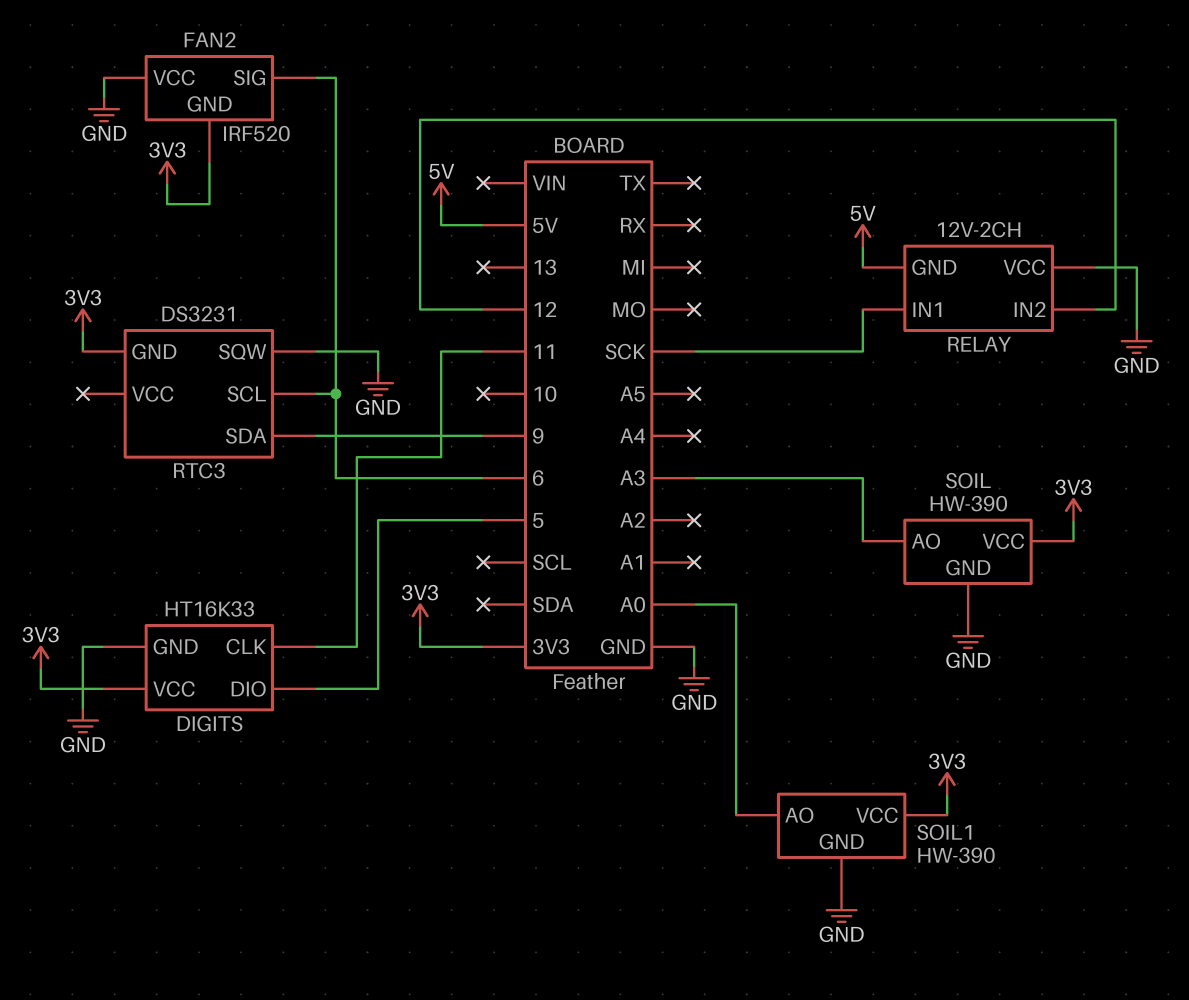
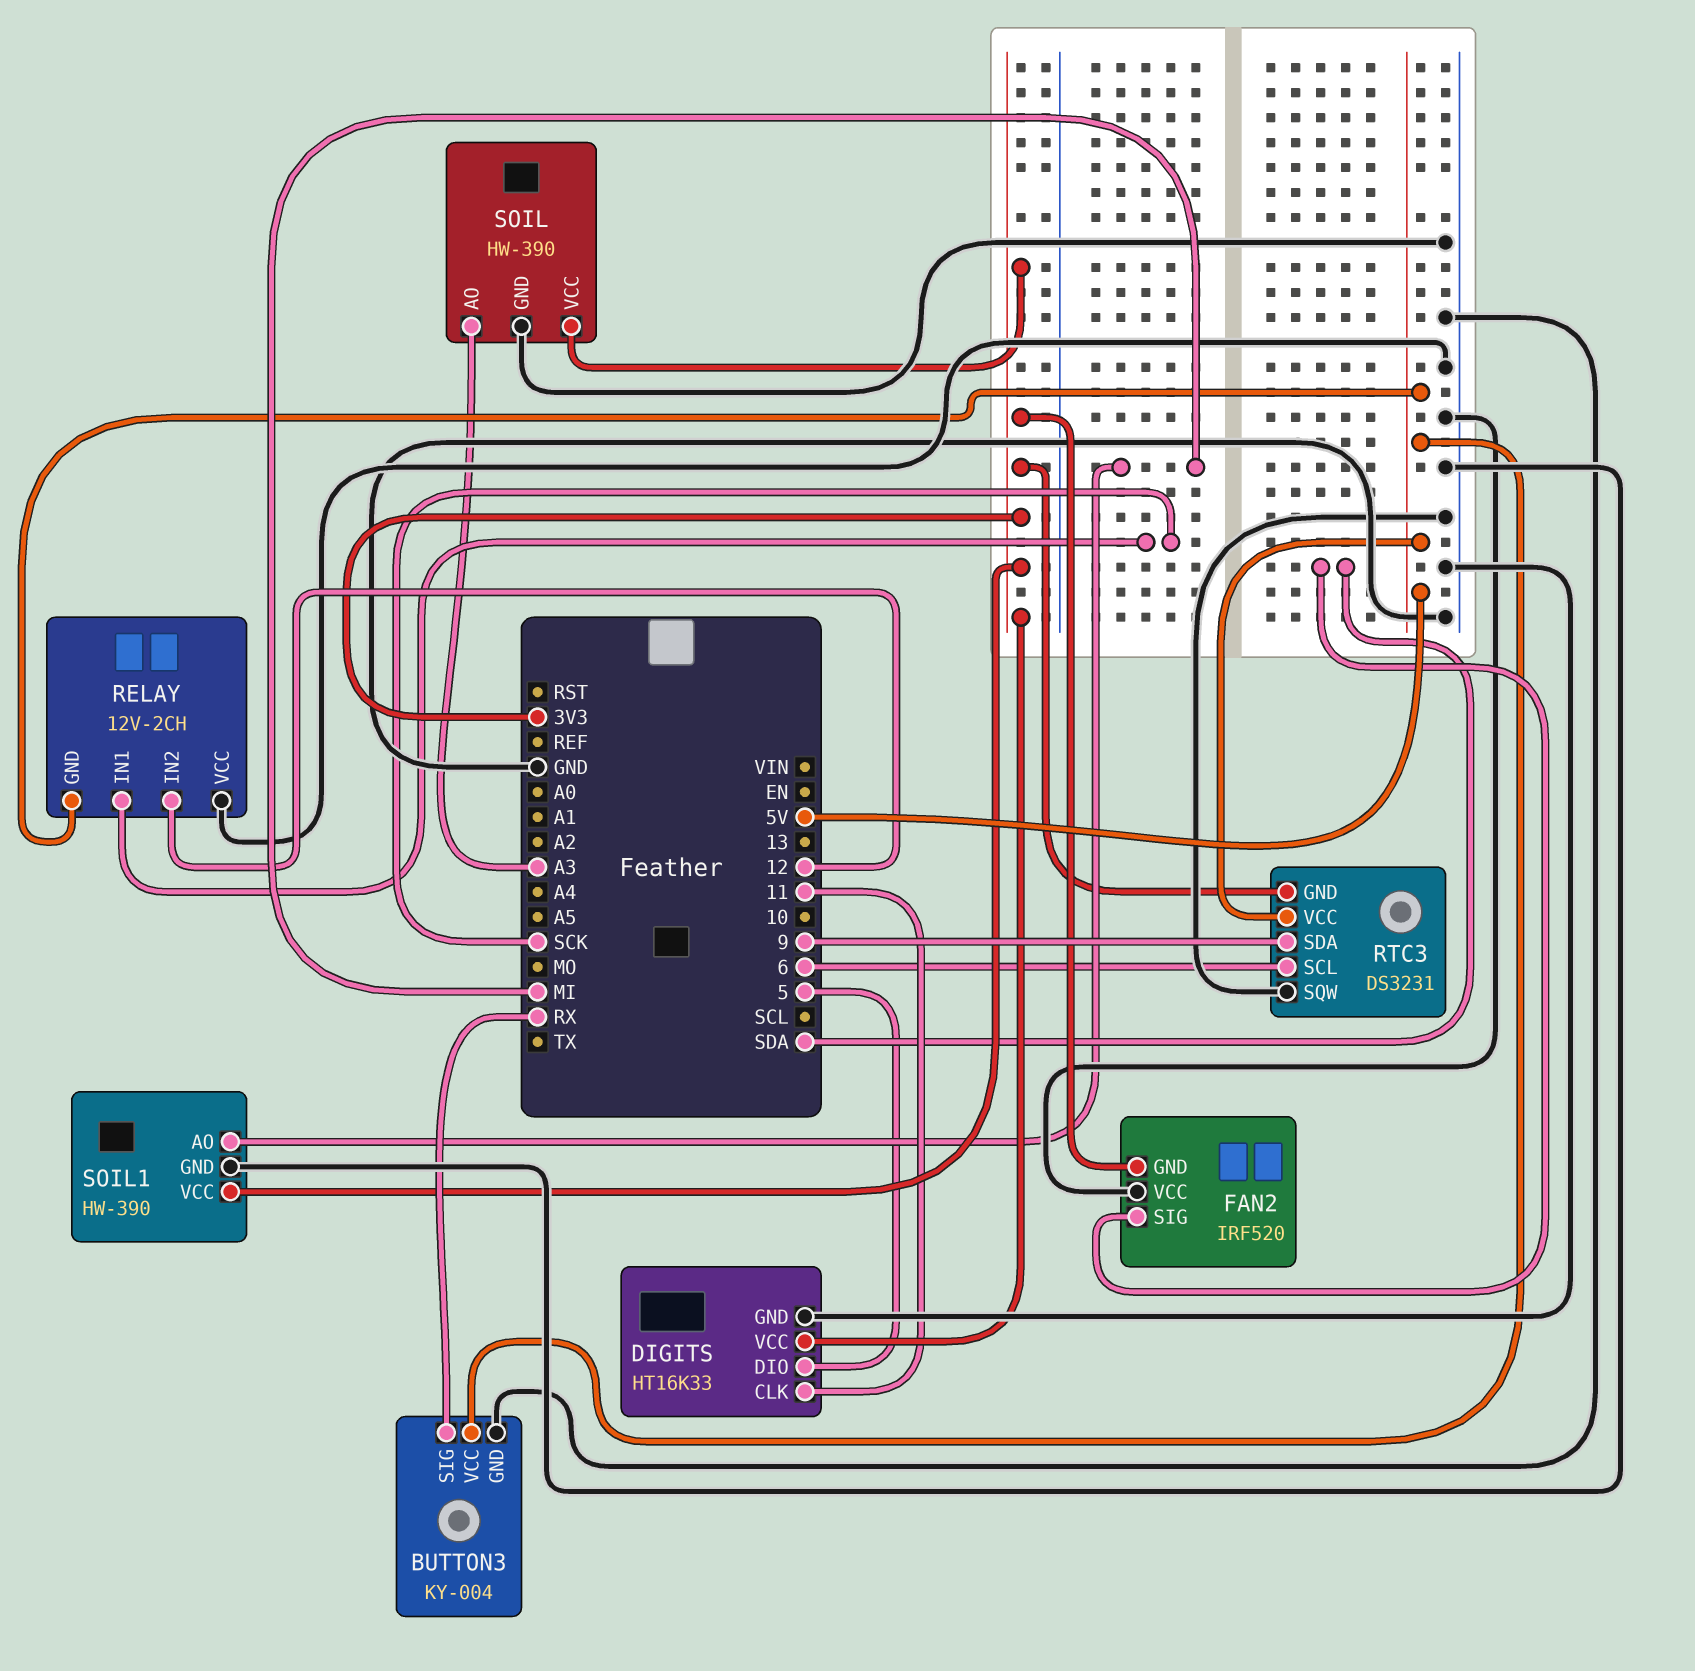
BUTTON3: none -> KY-004
BUTTON3 pin GND: none -> GND
BUTTON3 pin SIG: none -> RX
BUTTON3 pin VCC: none -> 5V
FAN2 pin SIG: 6 -> SDA
RTC3 pin VCC: none -> 5V
SOIL1 pin AO: A0 -> MI

